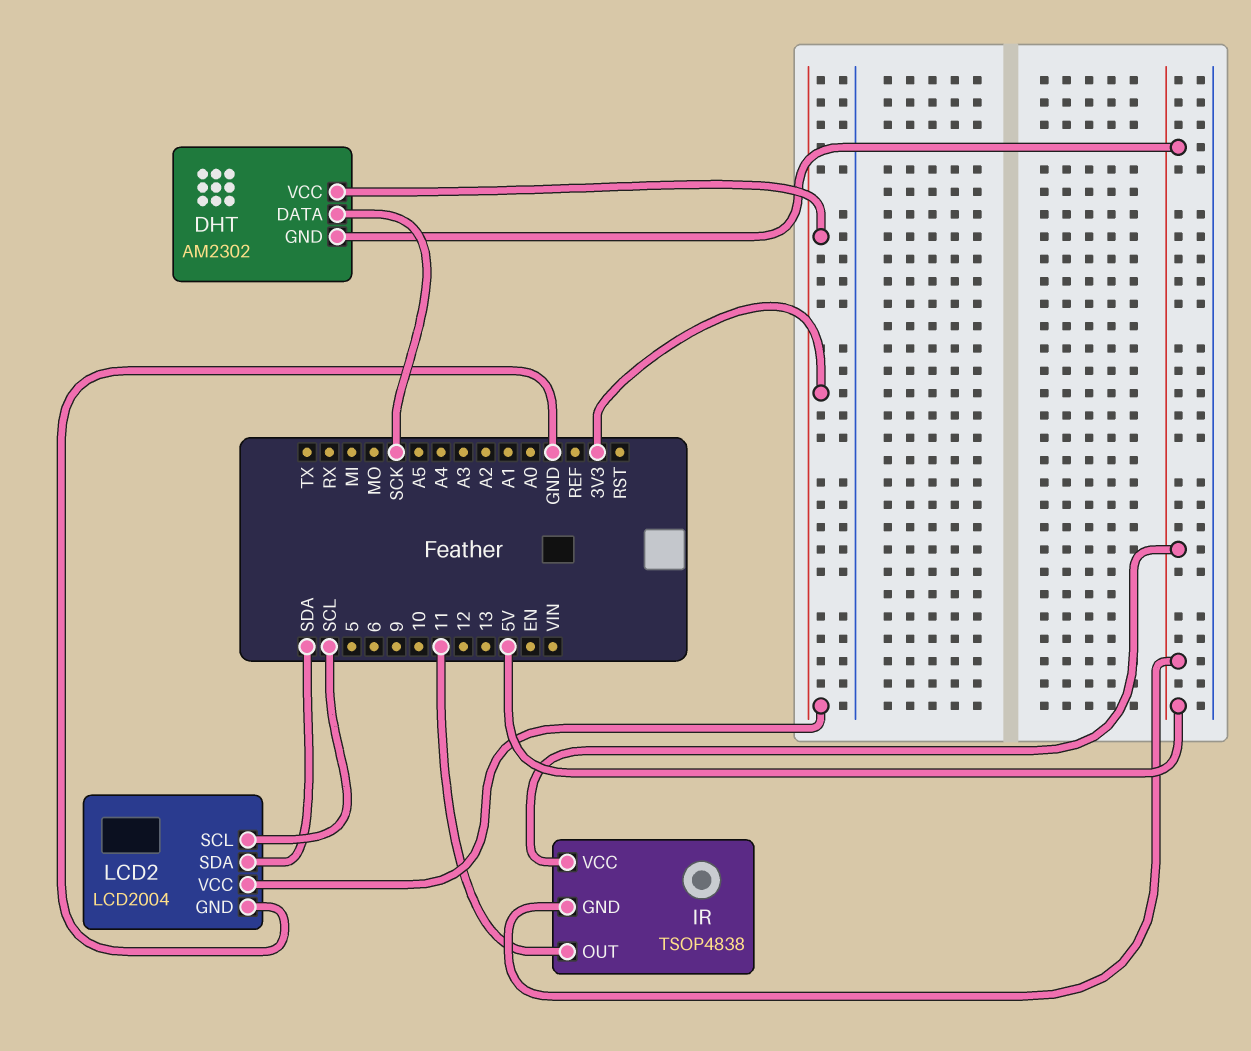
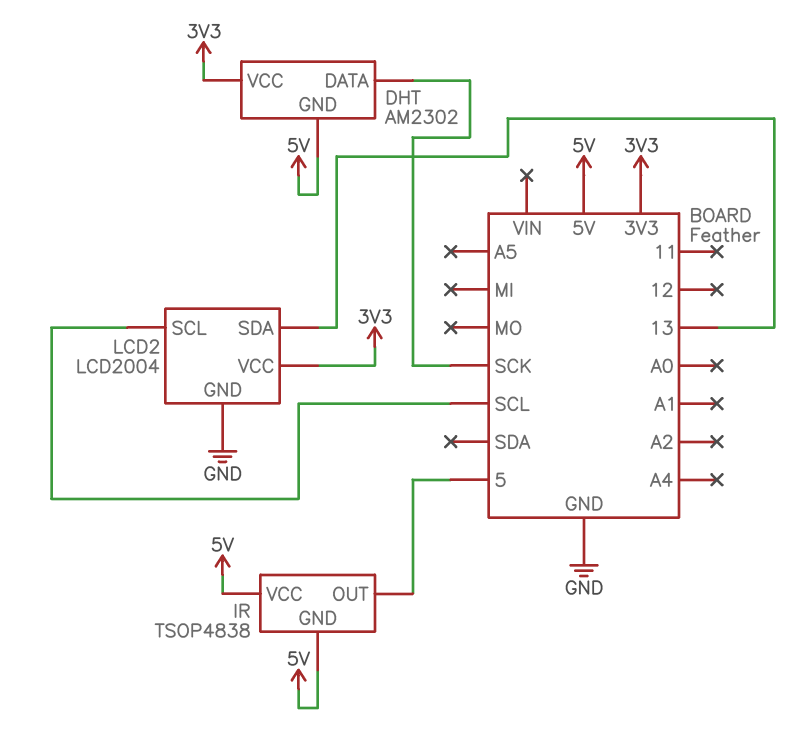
IR pin OUT: 11 -> 5
LCD2 pin SDA: SDA -> 13

